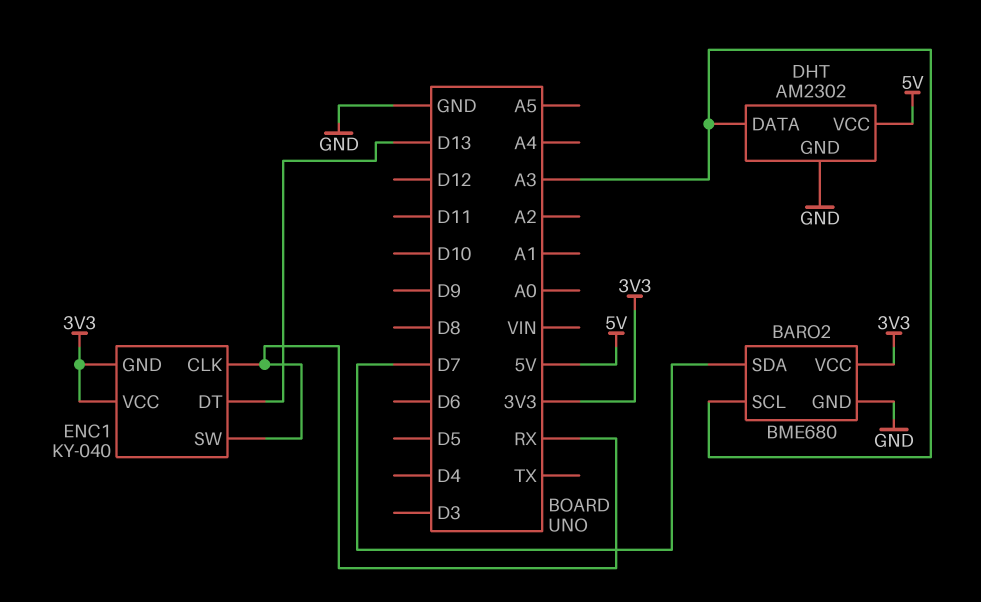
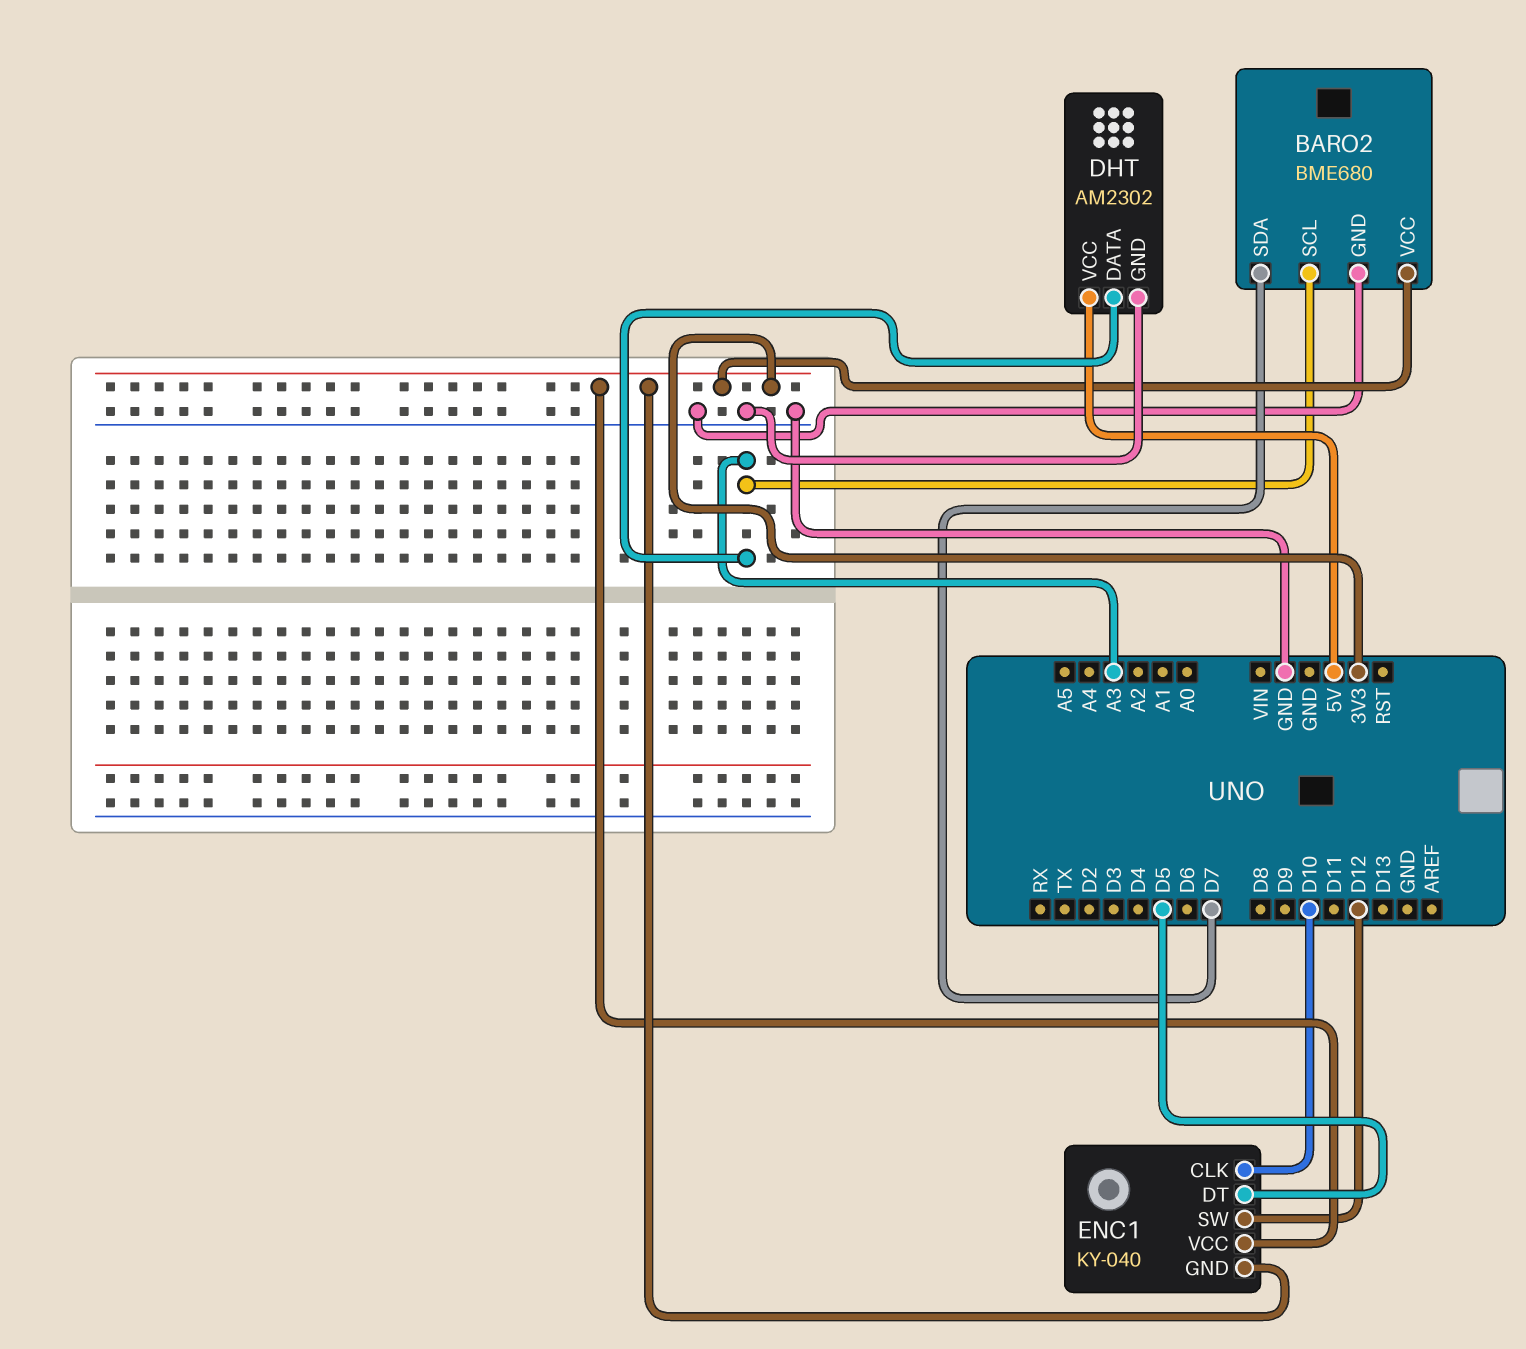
ENC1 pin CLK: RX -> D10
ENC1 pin DT: D13 -> D5
ENC1 pin SW: RX -> D12

